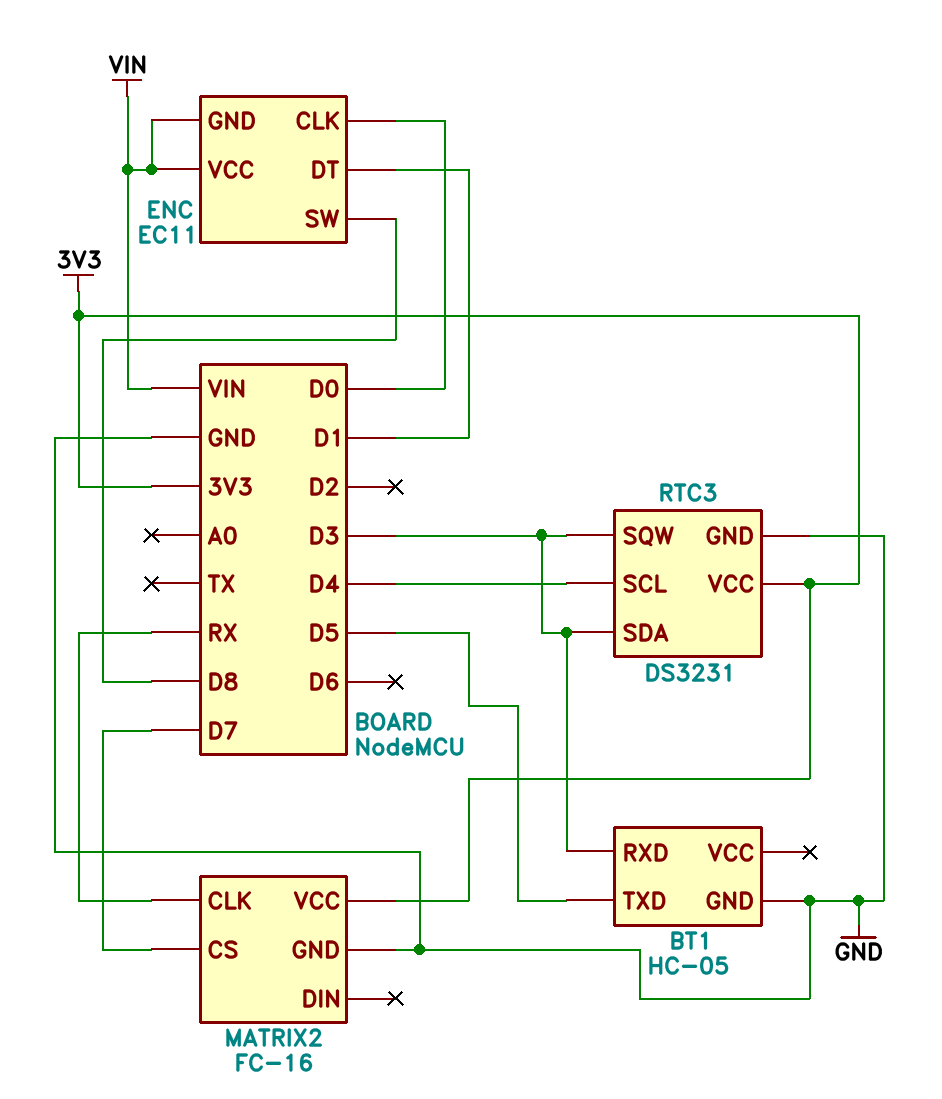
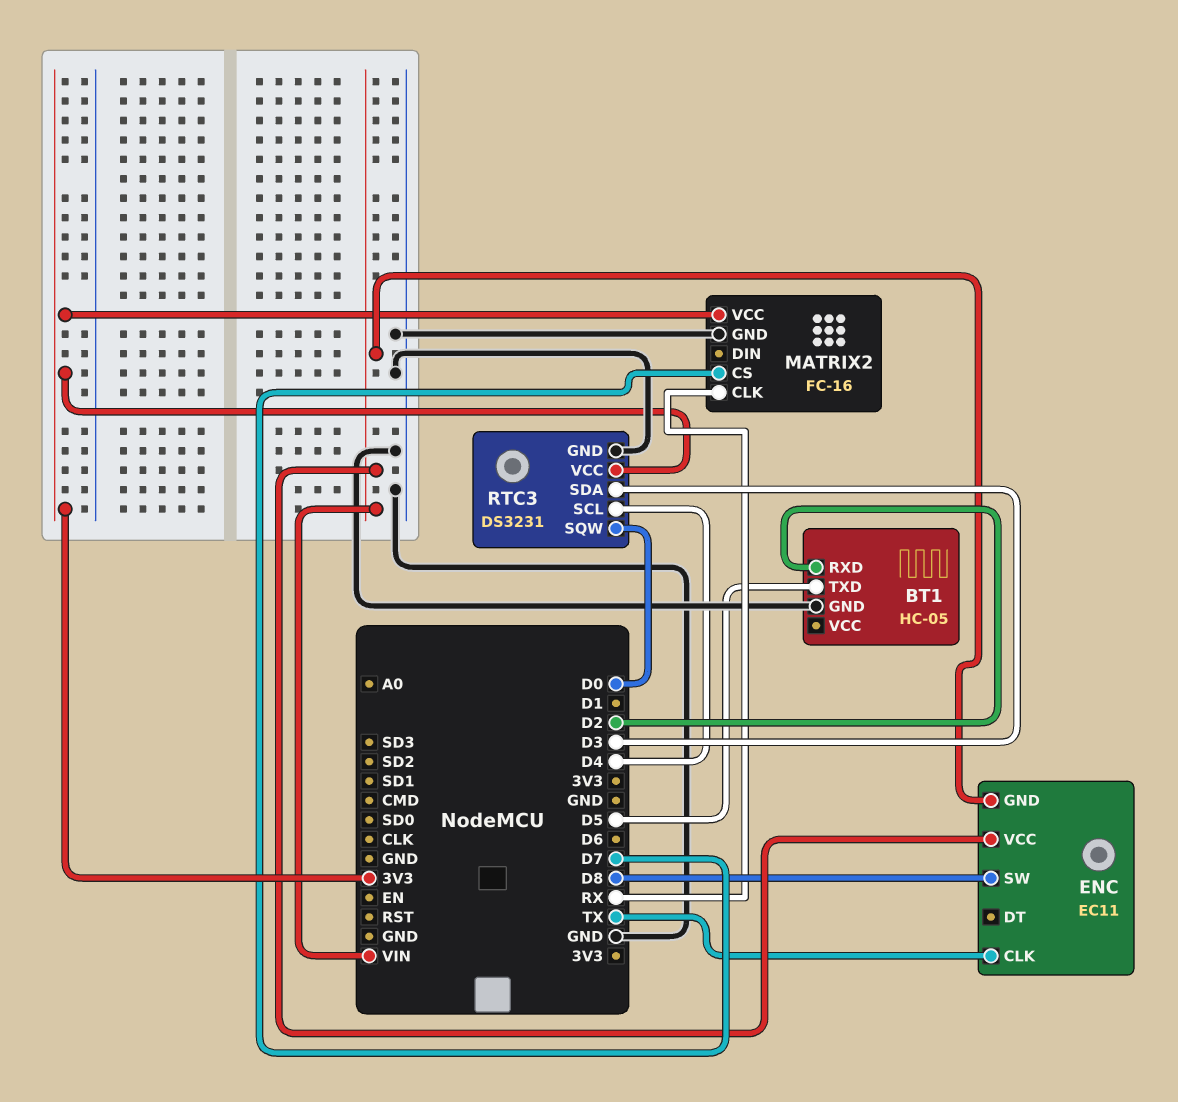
BT1 pin RXD: D3 -> D2
ENC pin CLK: D0 -> TX
ENC pin DT: D1 -> none
RTC3 pin SQW: D3 -> D0

